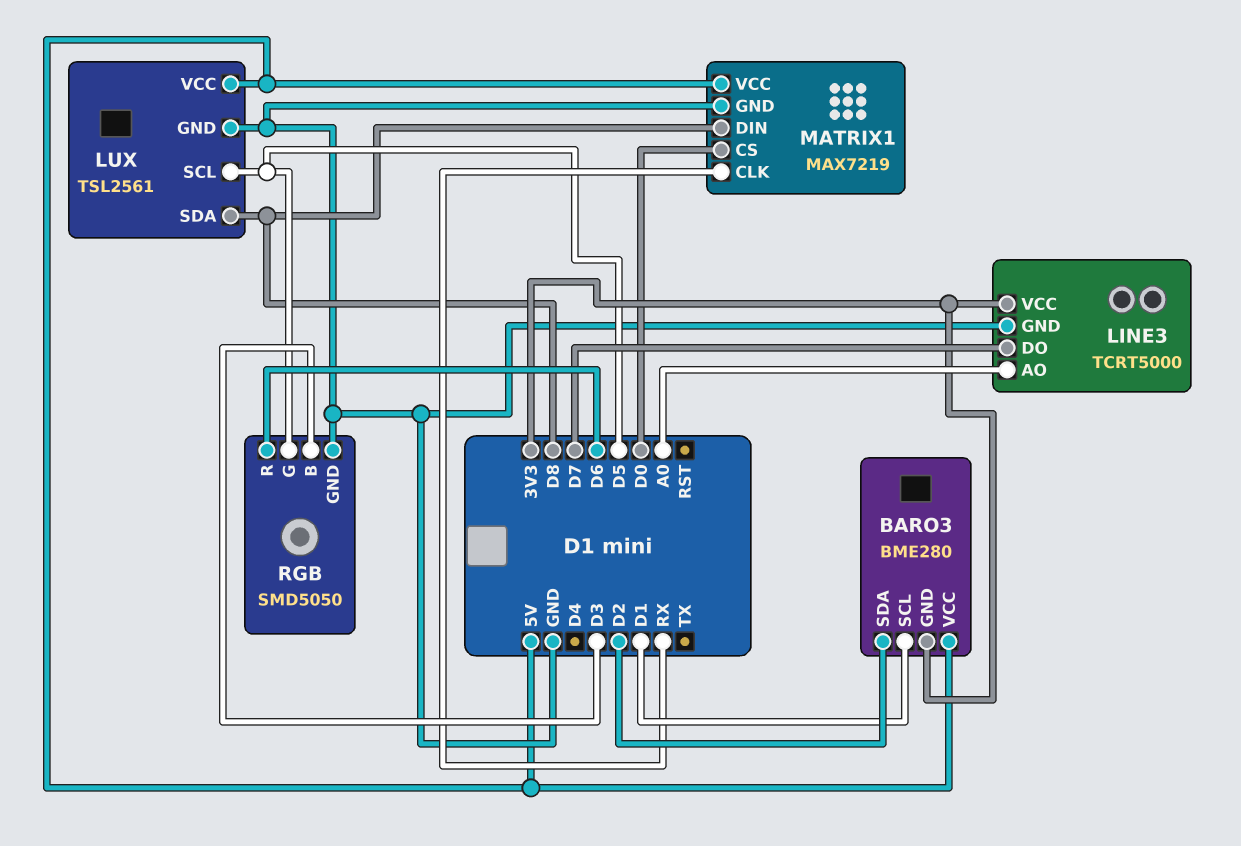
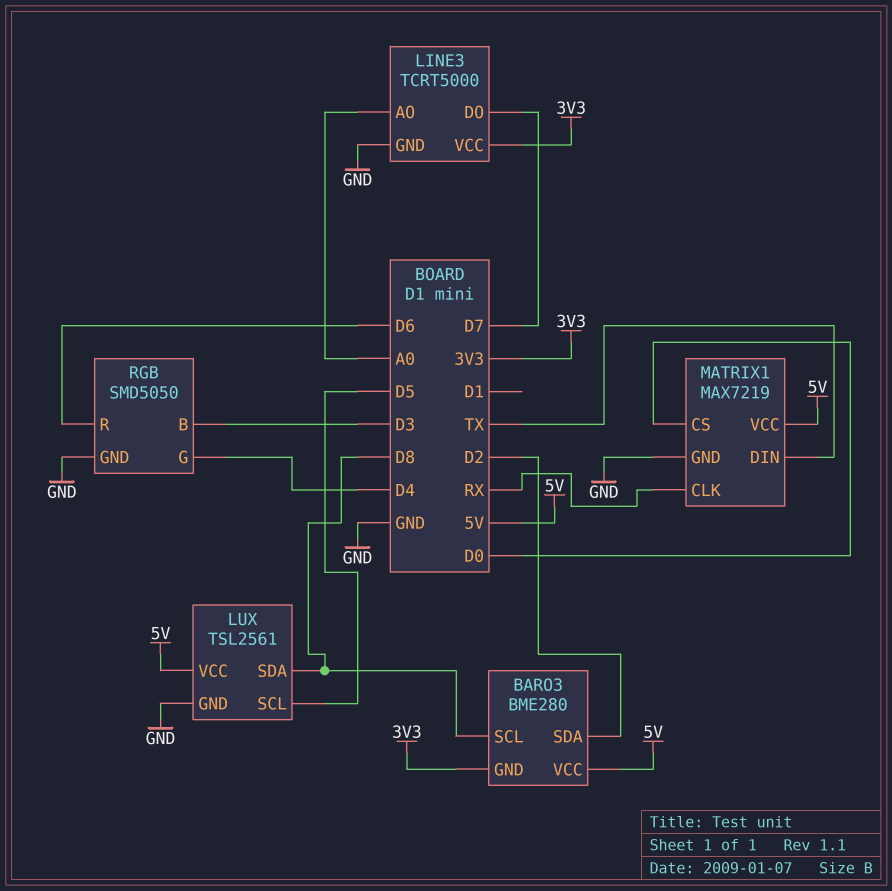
BARO3 pin SCL: D1 -> D8
MATRIX1 pin DIN: D8 -> TX
RGB pin G: D5 -> D4

